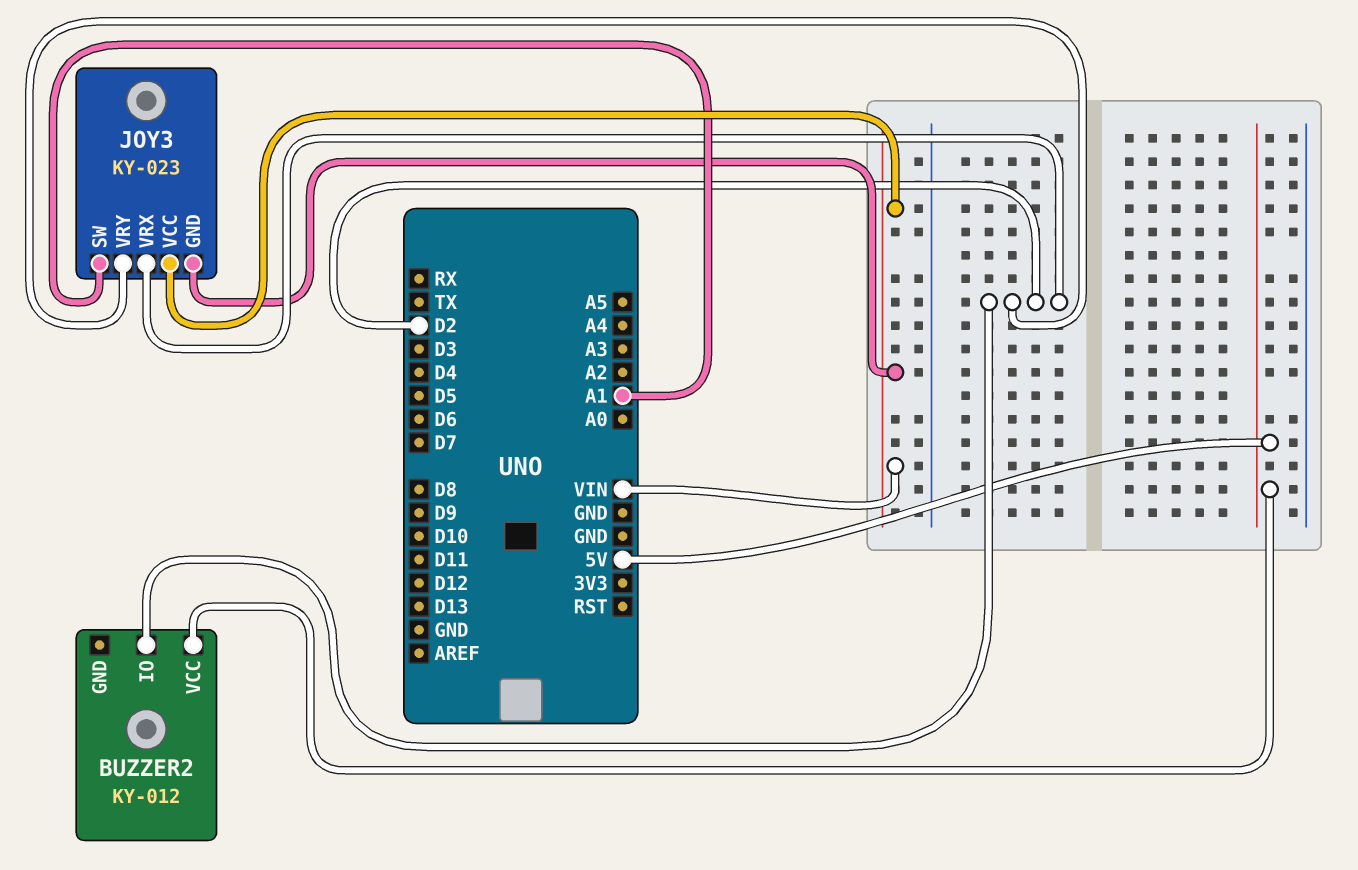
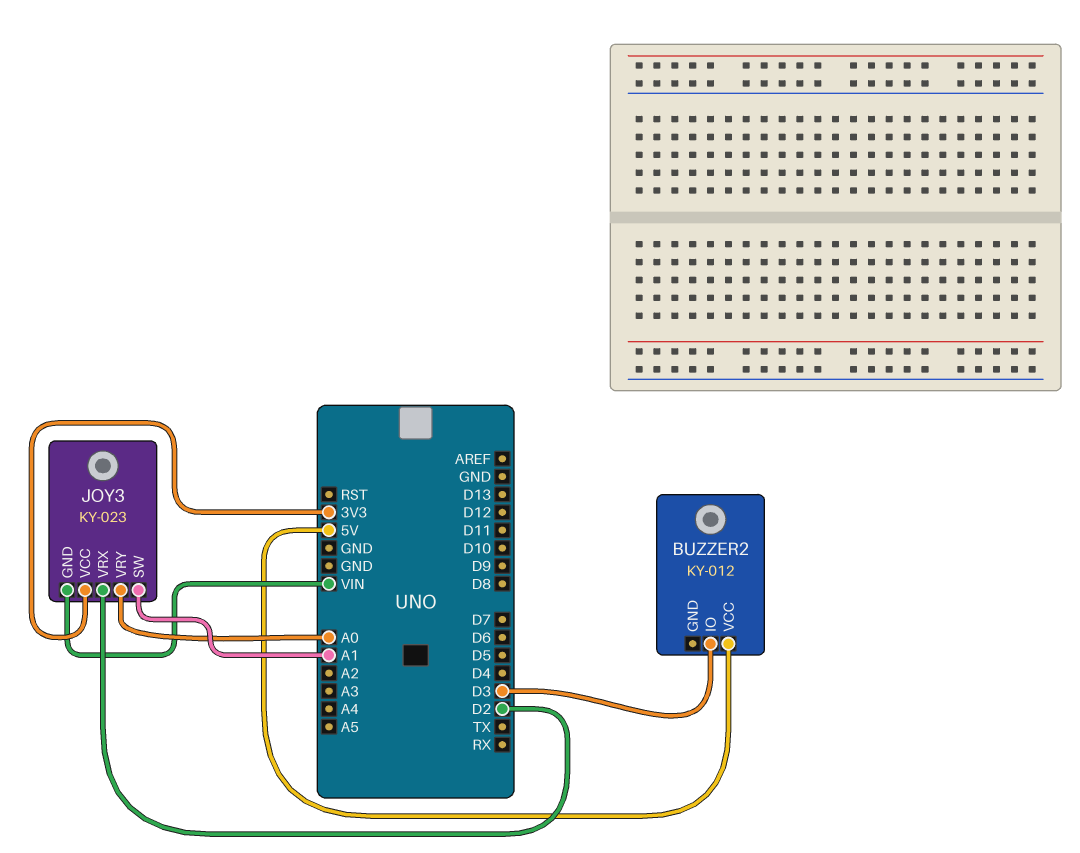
BUZZER2 pin IO: D2 -> D3
JOY3 pin VCC: VIN -> 3V3
JOY3 pin VRY: D2 -> A0

